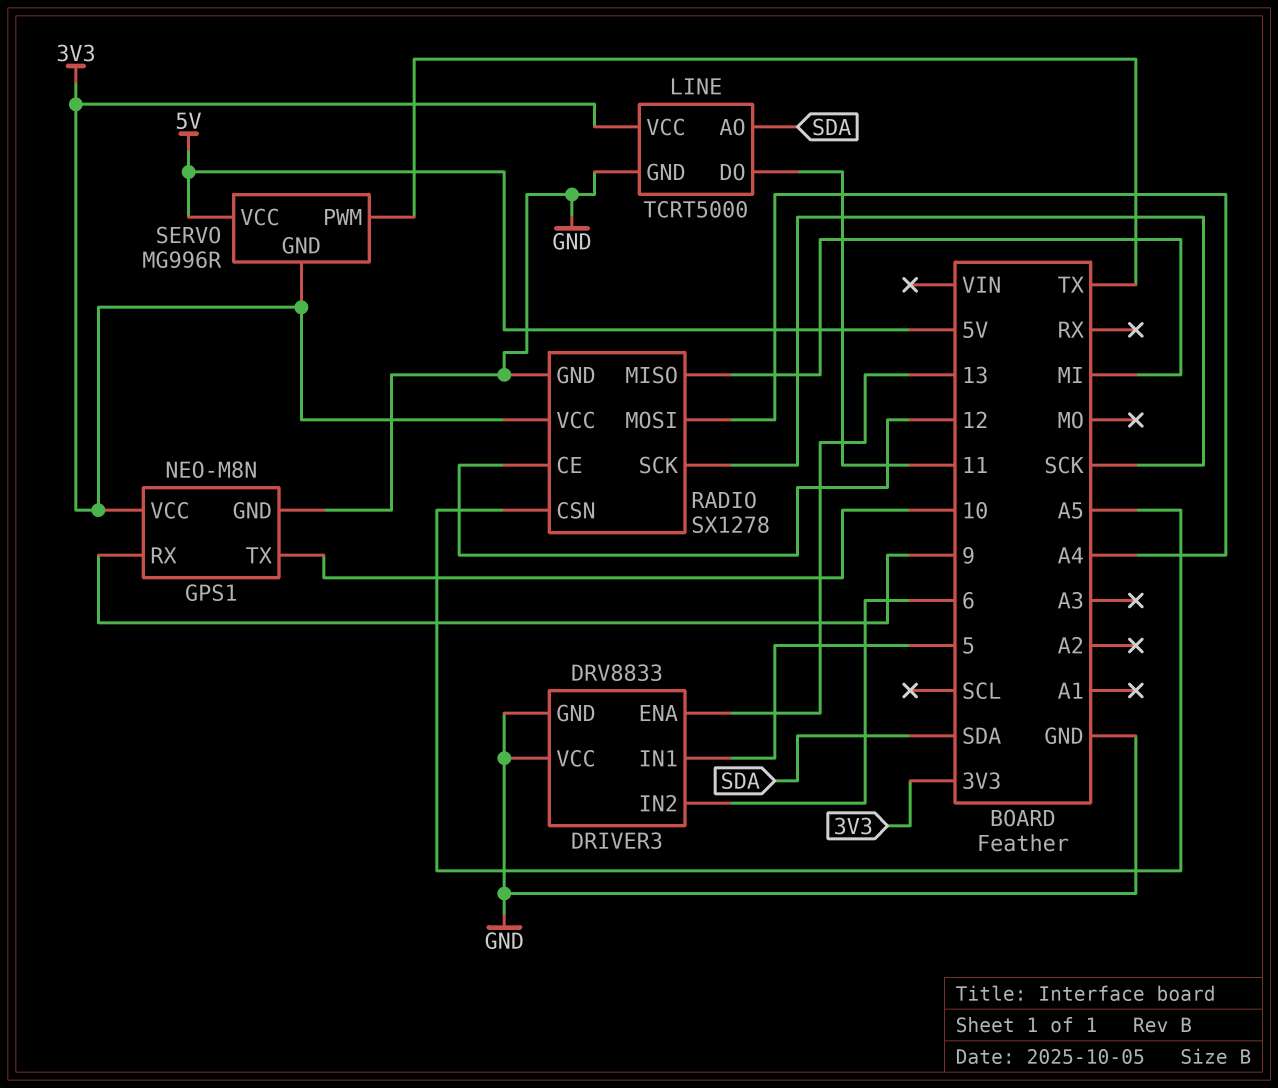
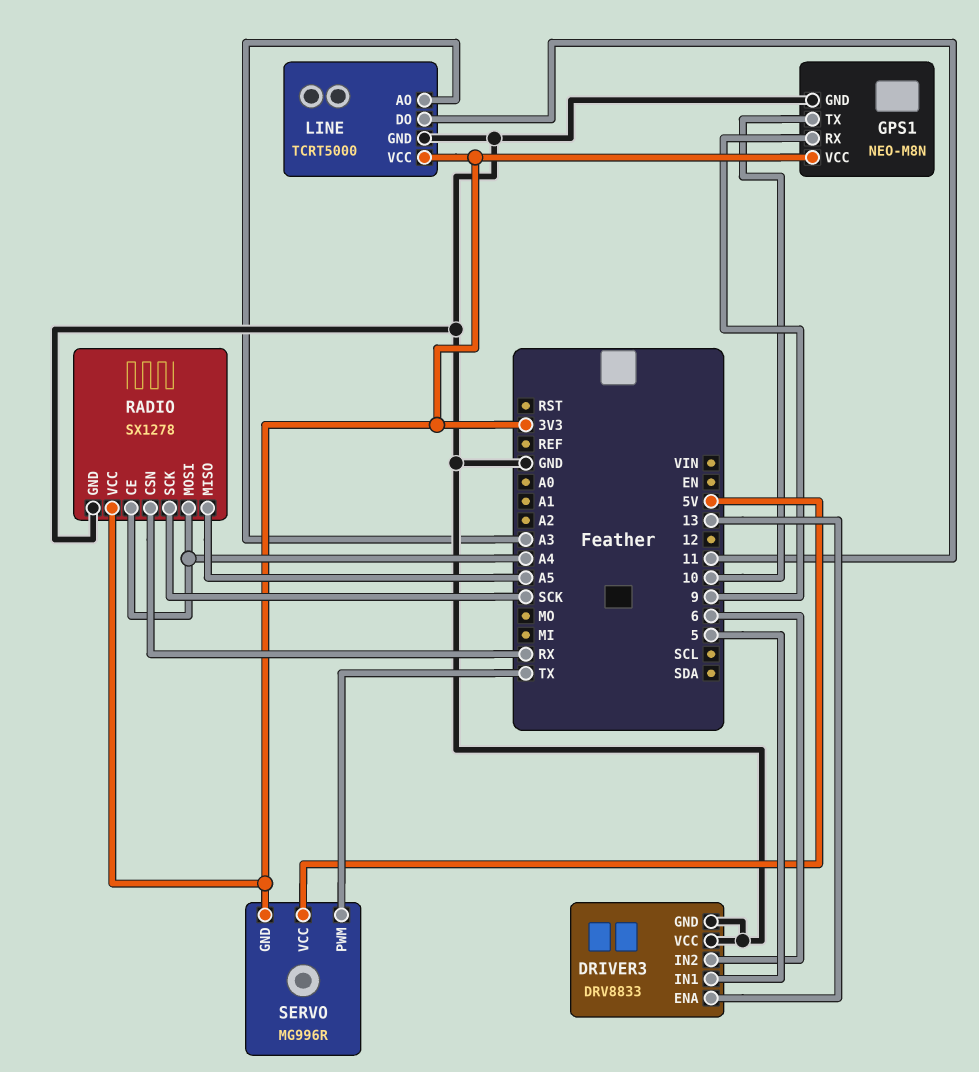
LINE pin AO: SDA -> A3
RADIO pin CE: 12 -> A4
RADIO pin CSN: A5 -> RX
RADIO pin MISO: MI -> A5

